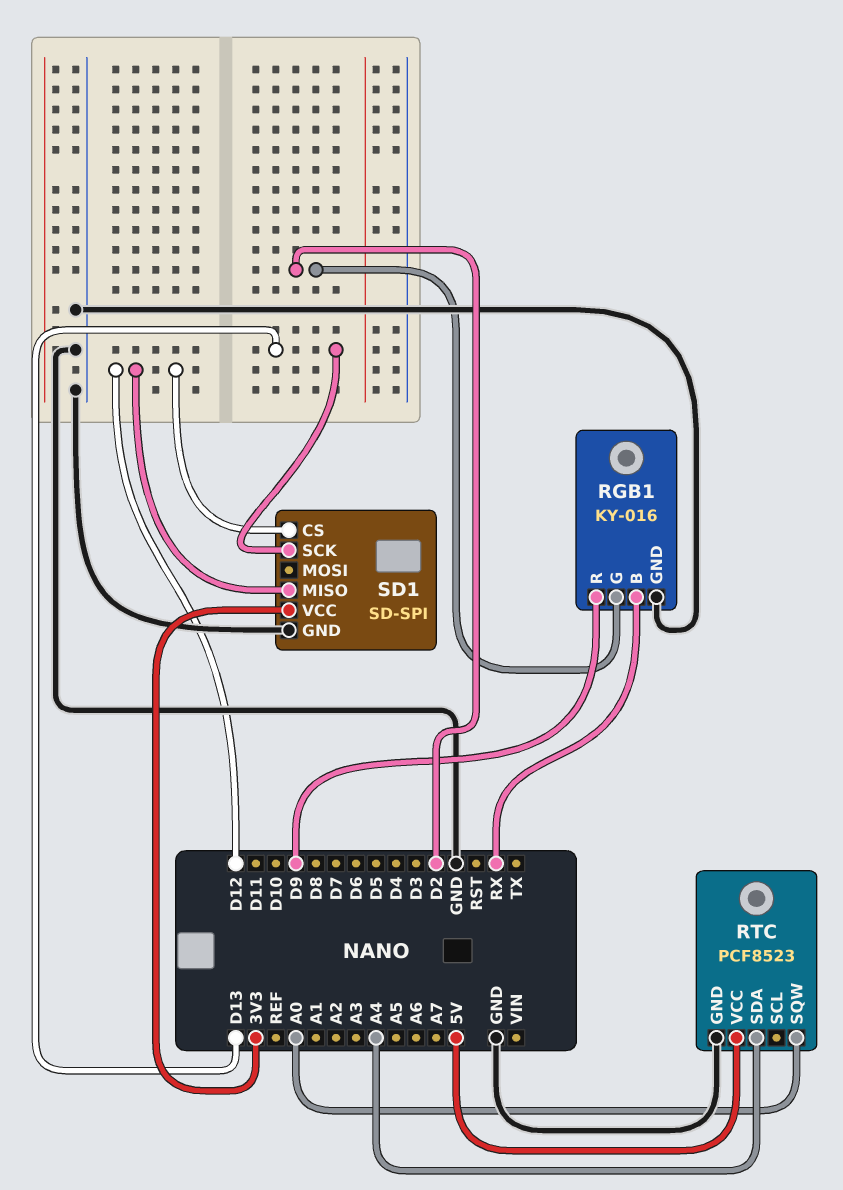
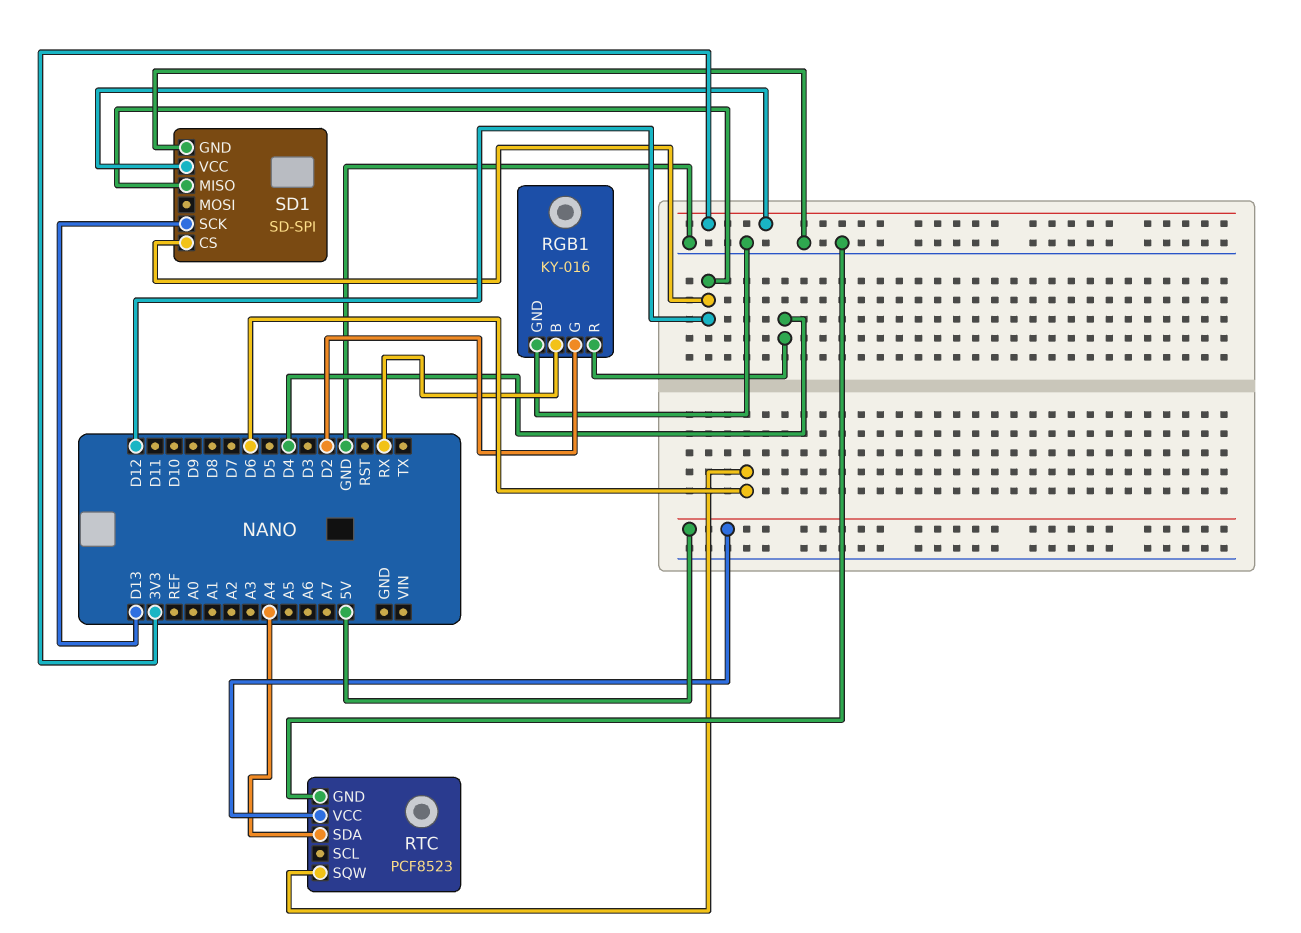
RGB1 pin R: D9 -> D4
RTC pin SQW: A0 -> D6

